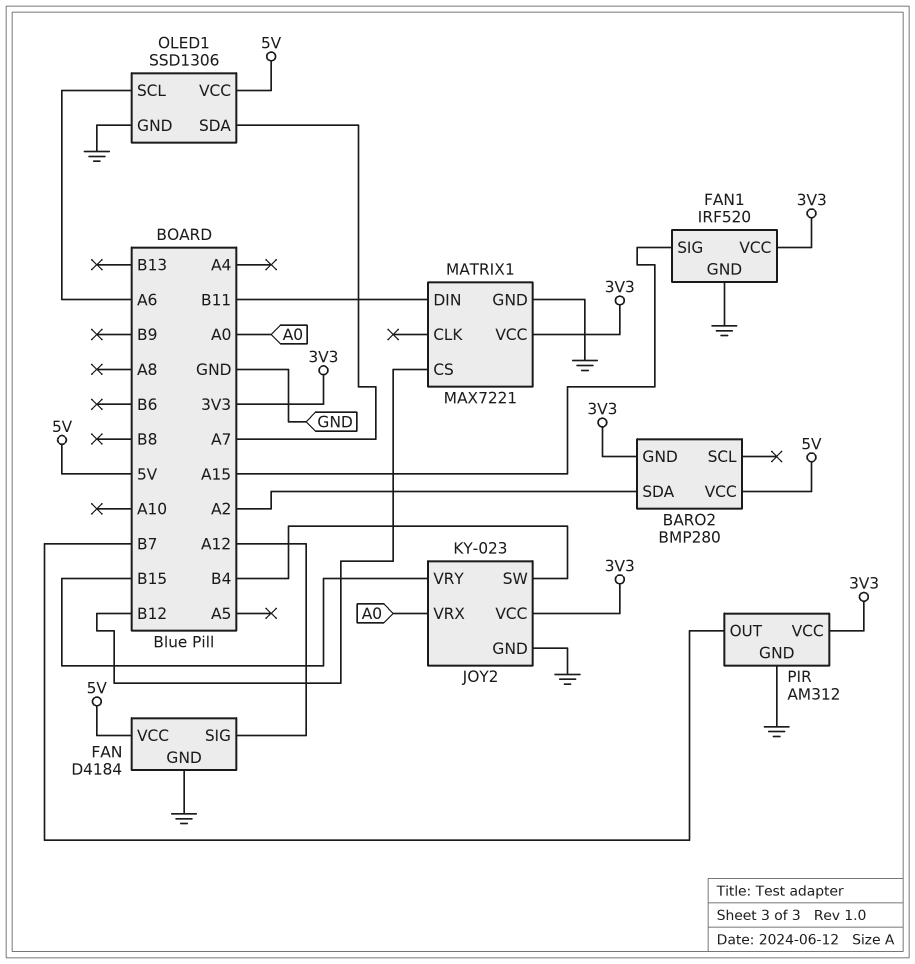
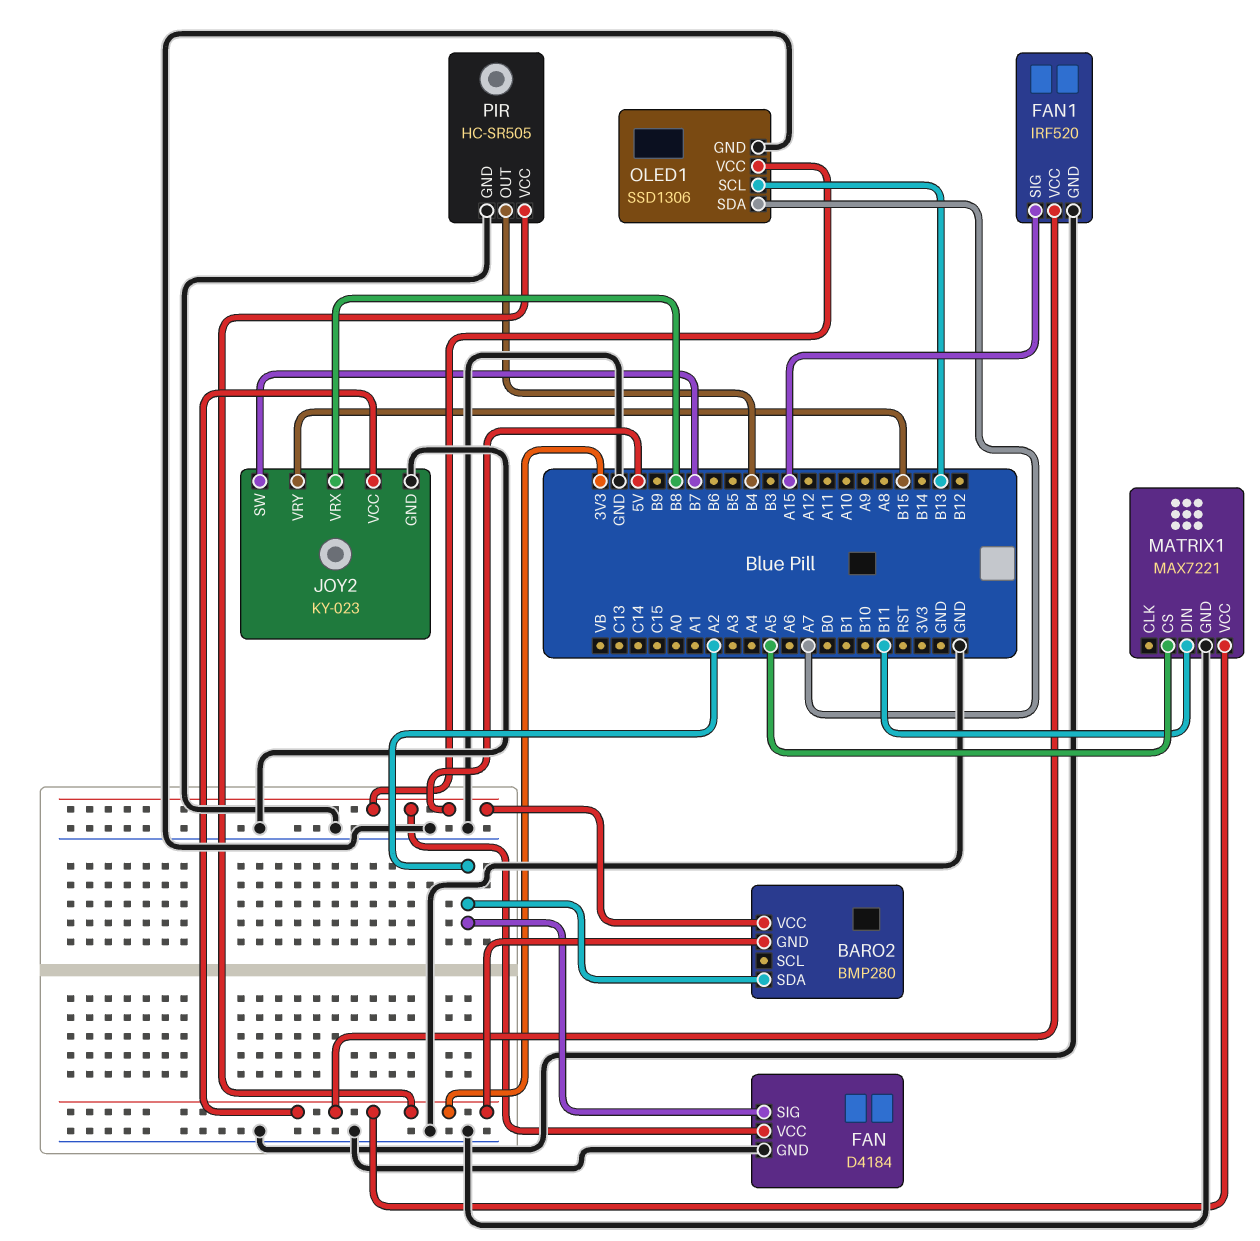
FAN pin SIG: A12 -> A2
JOY2 pin SW: B4 -> B7
JOY2 pin VRX: A0 -> B8
MATRIX1 pin CS: B12 -> A5
OLED1 pin SCL: A6 -> B13
PIR: AM312 -> HC-SR505
PIR pin OUT: B7 -> B4

